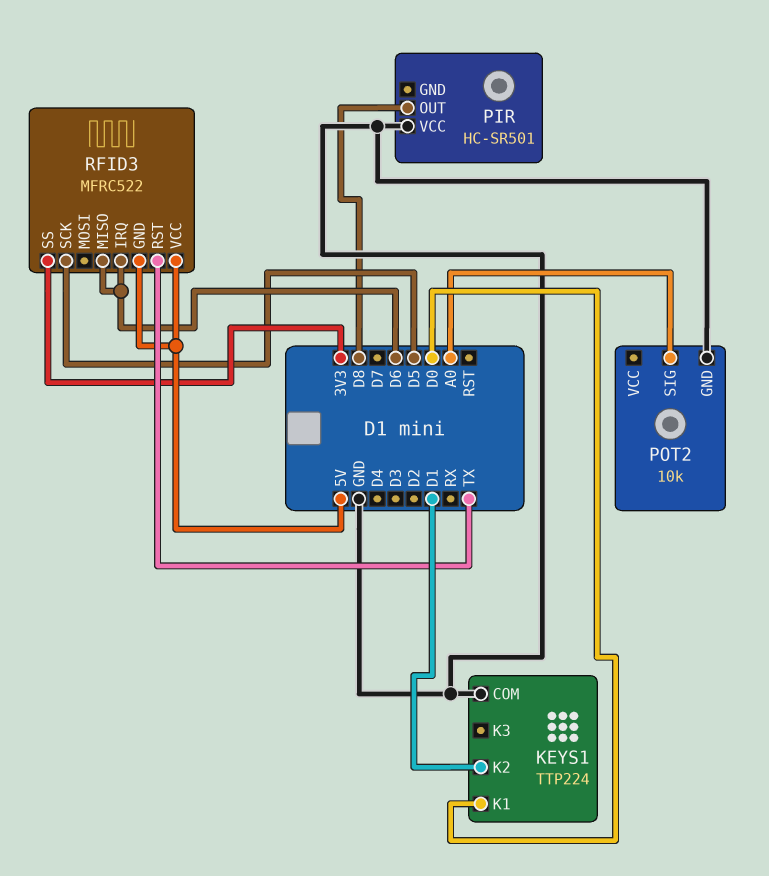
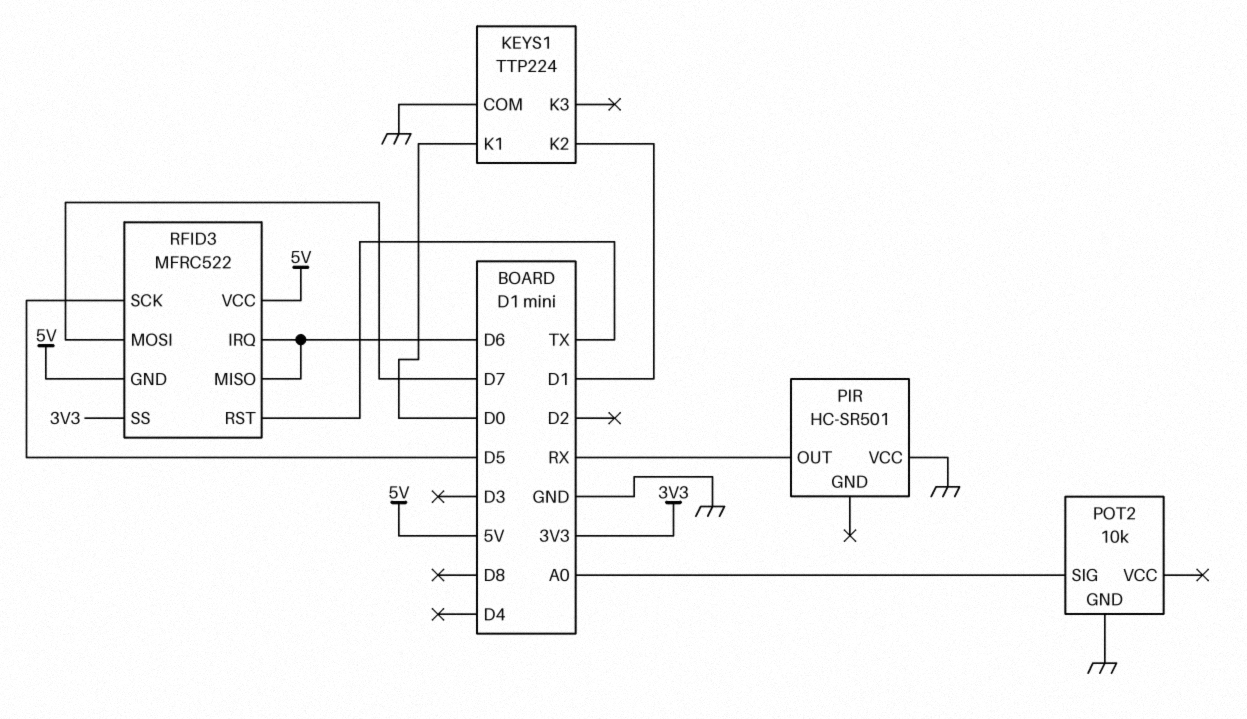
PIR pin OUT: D8 -> RX
RFID3 pin MOSI: none -> D7

